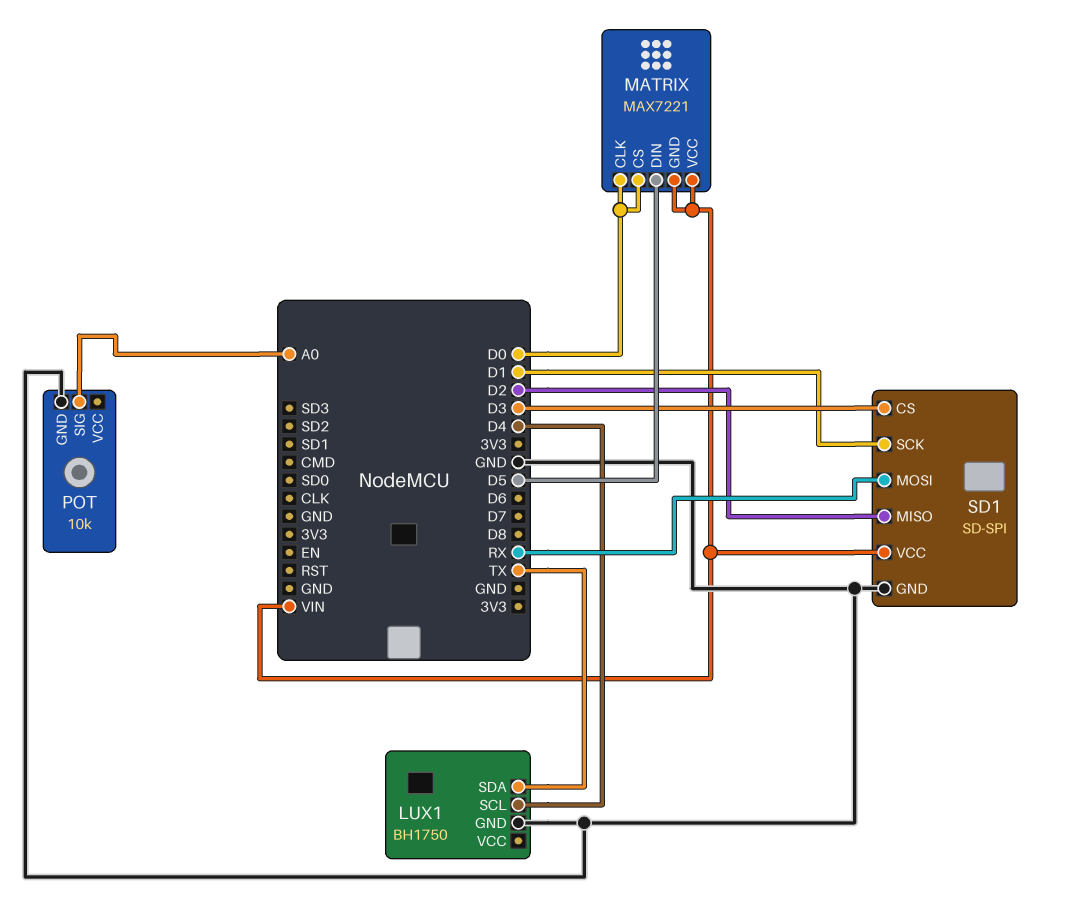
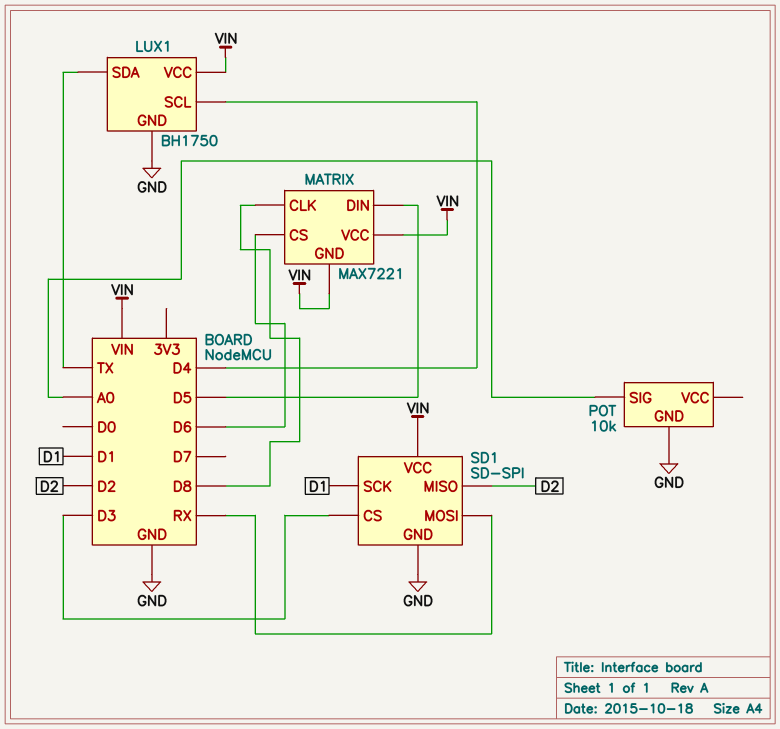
LUX1 pin VCC: none -> VIN
MATRIX pin CLK: D0 -> D8
MATRIX pin CS: D0 -> D6

